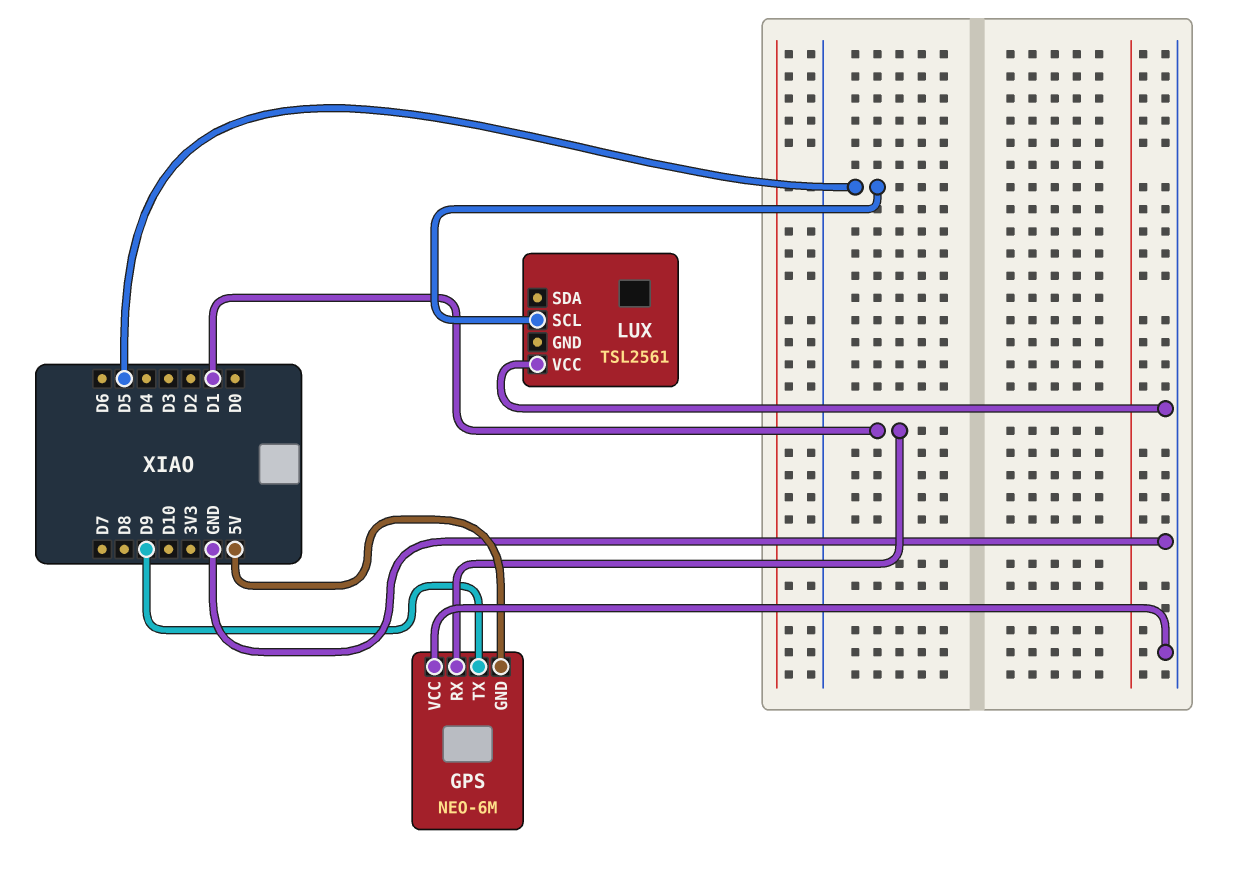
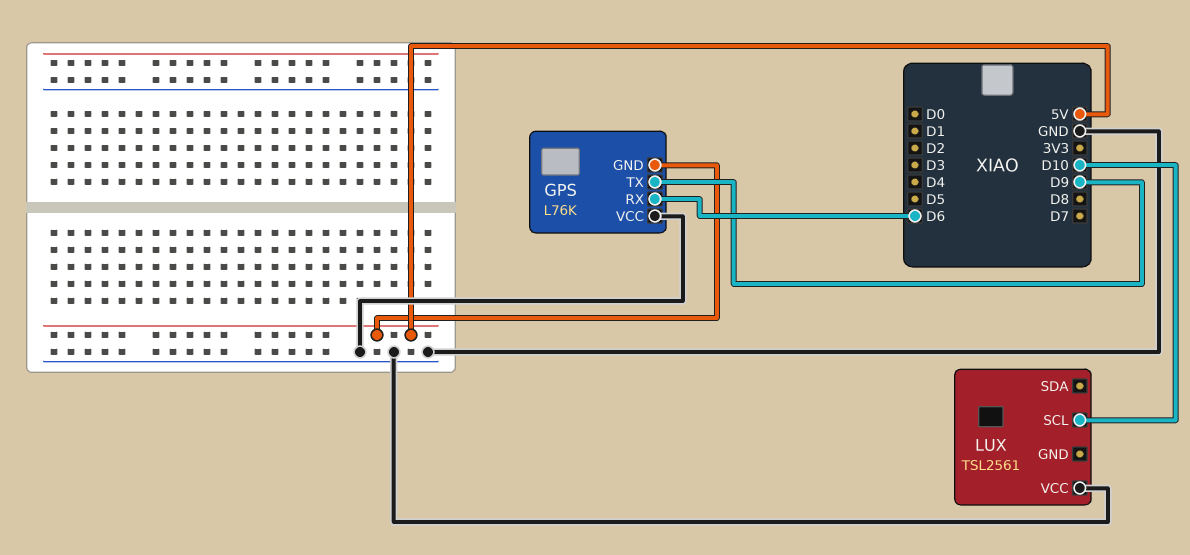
GPS: NEO-6M -> L76K
GPS pin RX: D1 -> D6
LUX pin SCL: D5 -> D10

